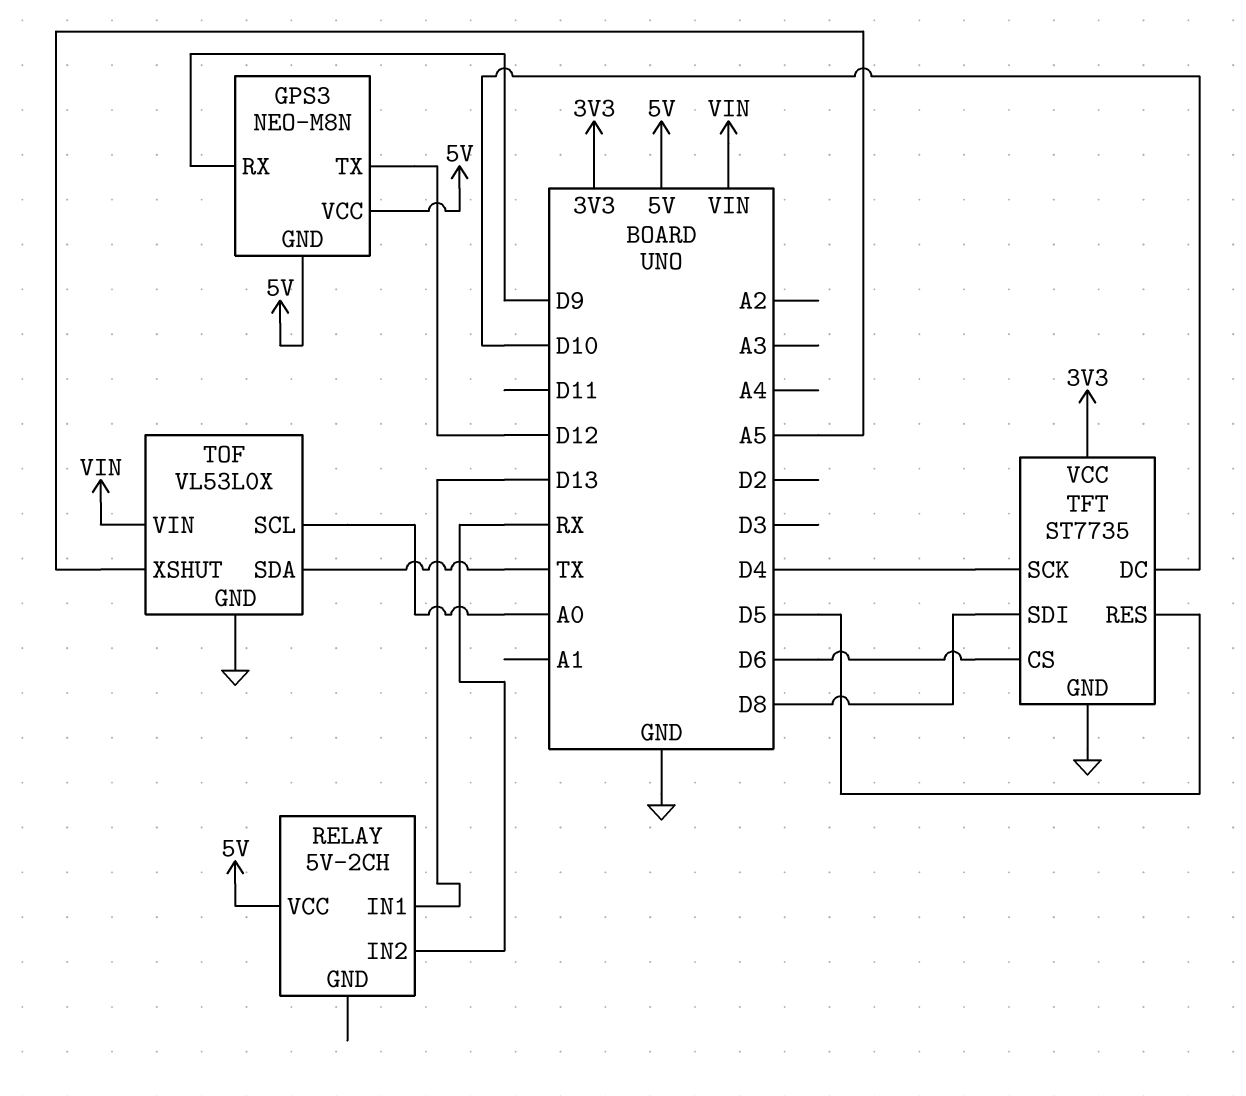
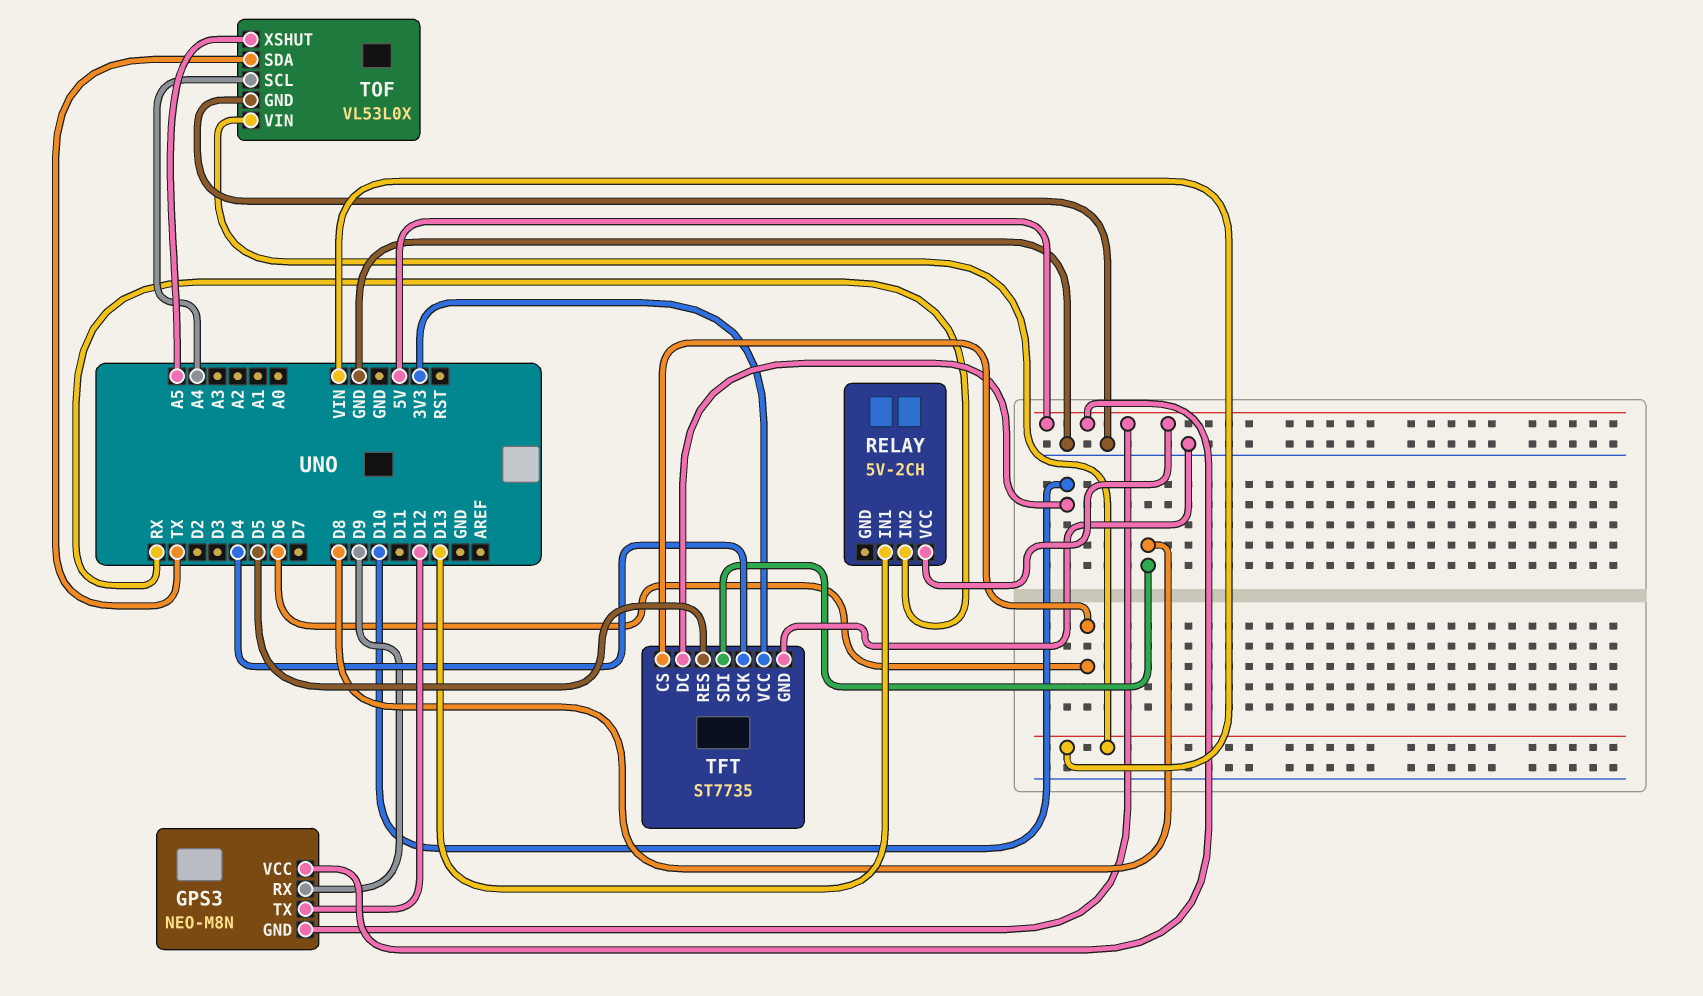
TOF pin SCL: A0 -> A4

